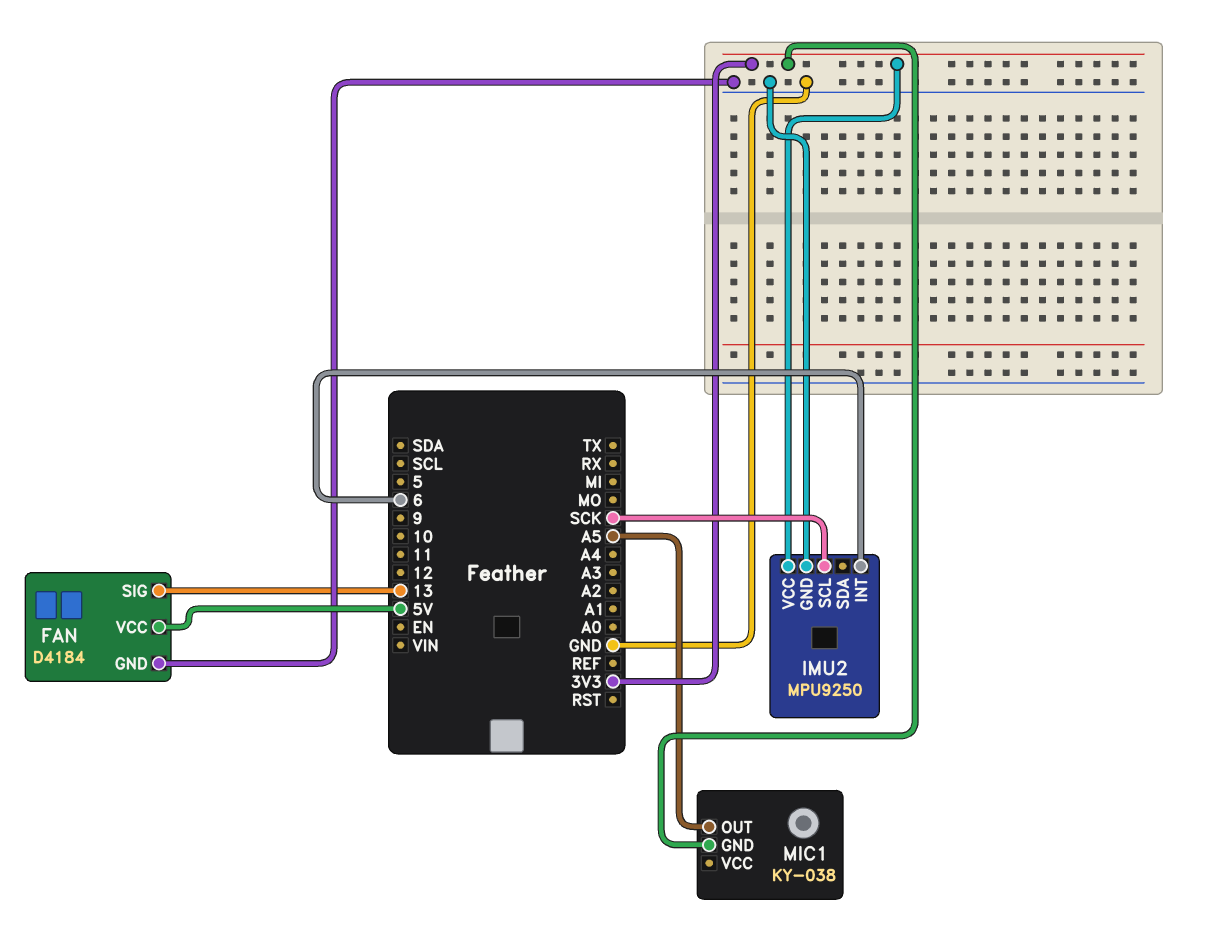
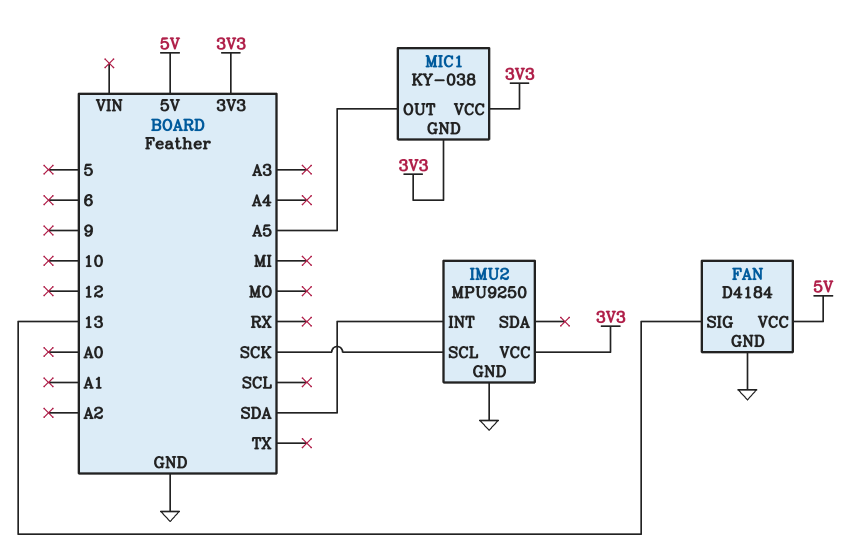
IMU2 pin INT: 6 -> SDA
MIC1 pin VCC: none -> 3V3

